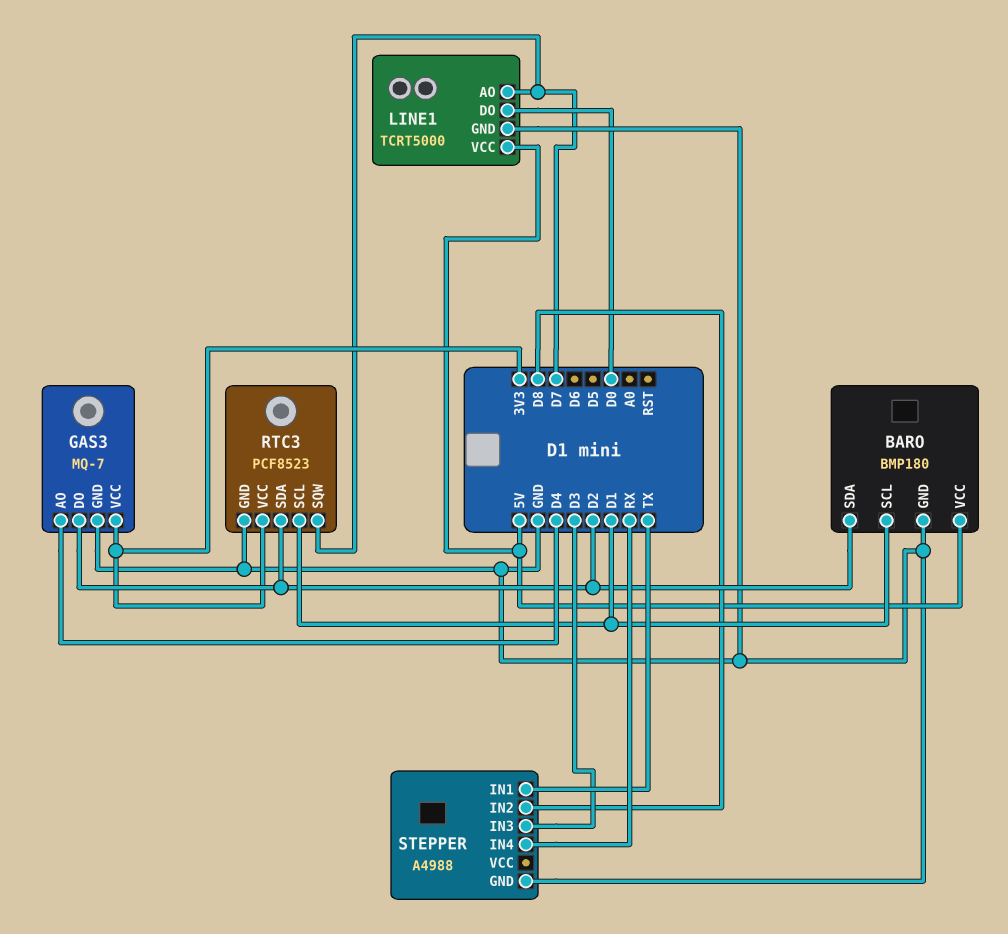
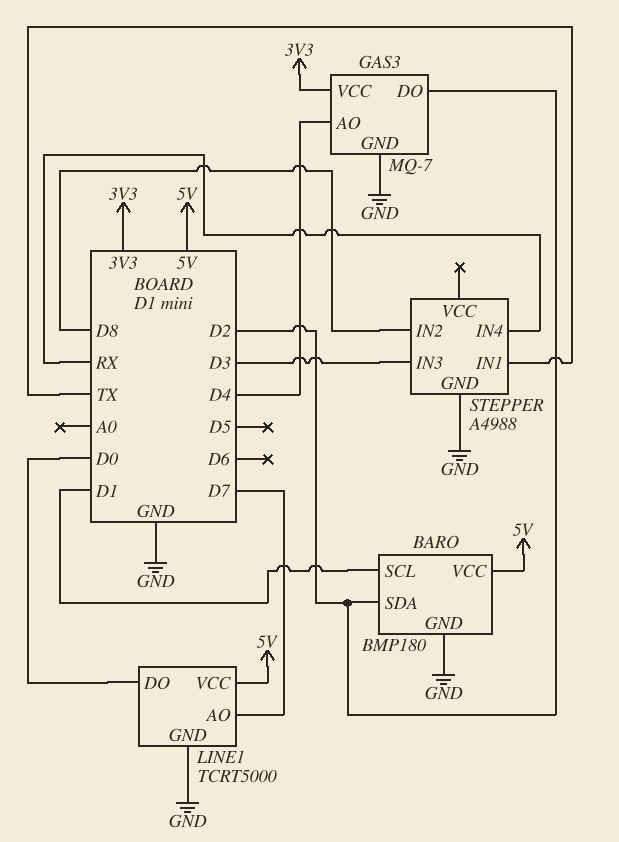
RTC3: PCF8523 -> none
RTC3 pin GND: GND -> none
RTC3 pin SCL: D1 -> none
RTC3 pin SDA: D2 -> none
RTC3 pin SQW: D7 -> none
RTC3 pin VCC: 3V3 -> none

